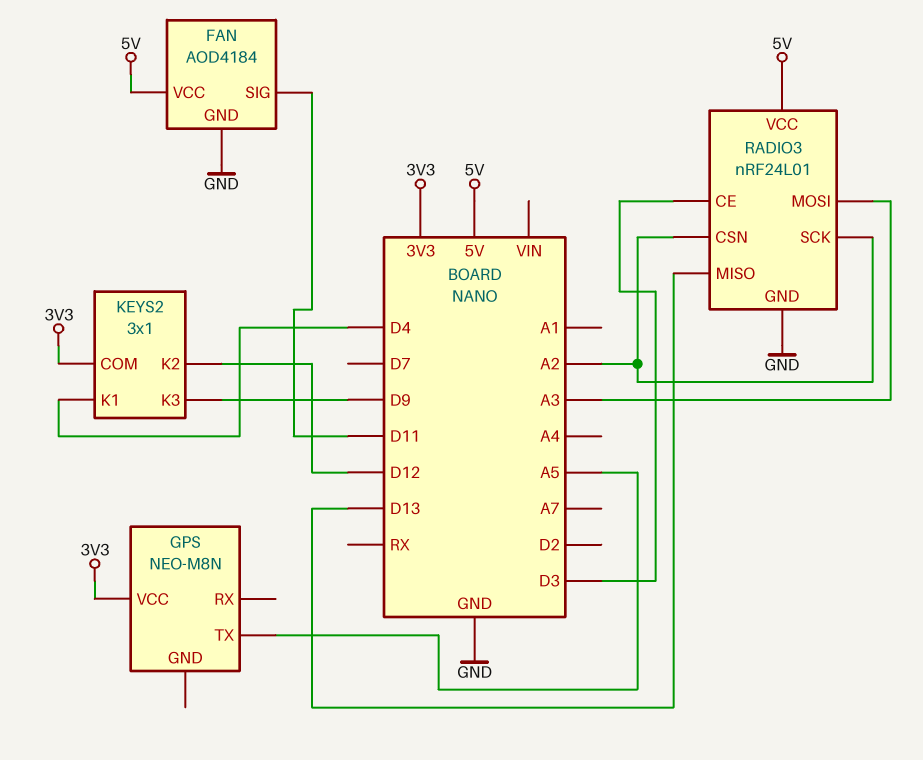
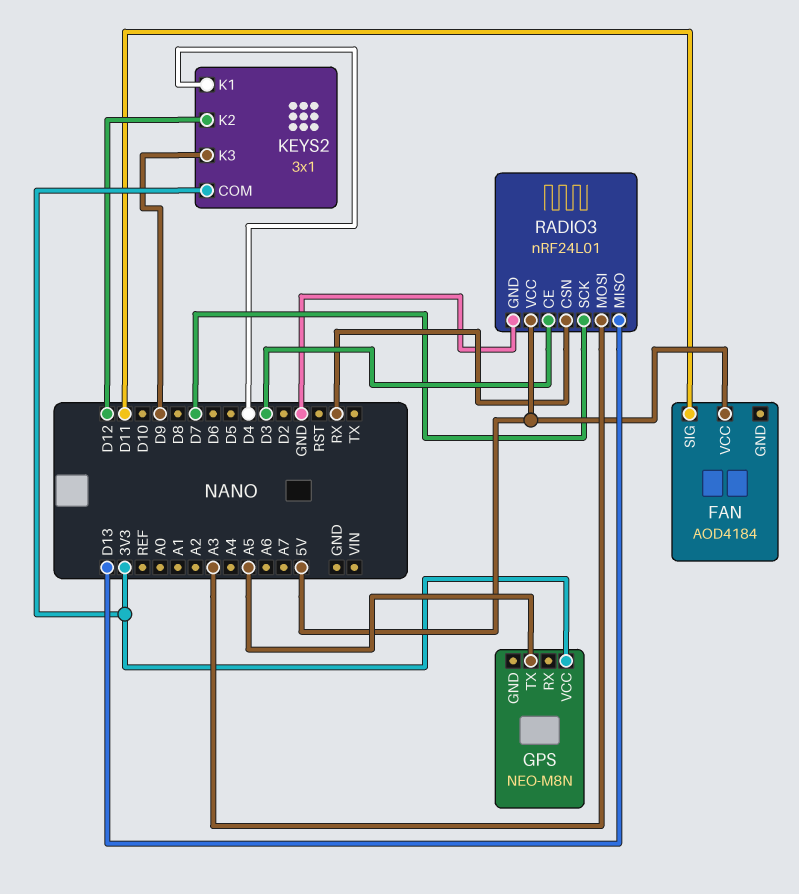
FAN pin GND: GND -> none
RADIO3 pin CSN: A2 -> RX
RADIO3 pin SCK: A2 -> D7

